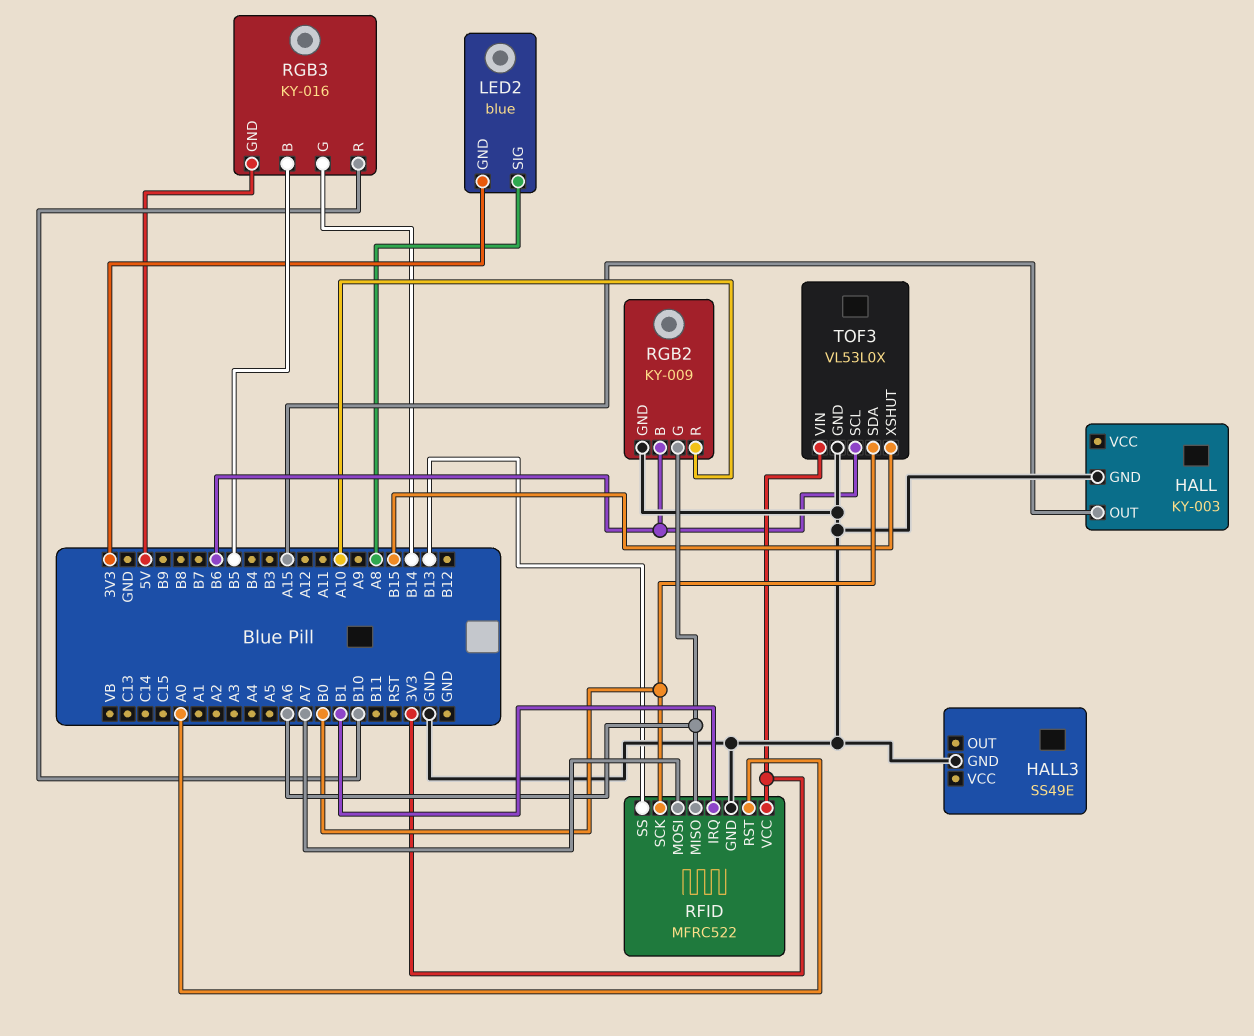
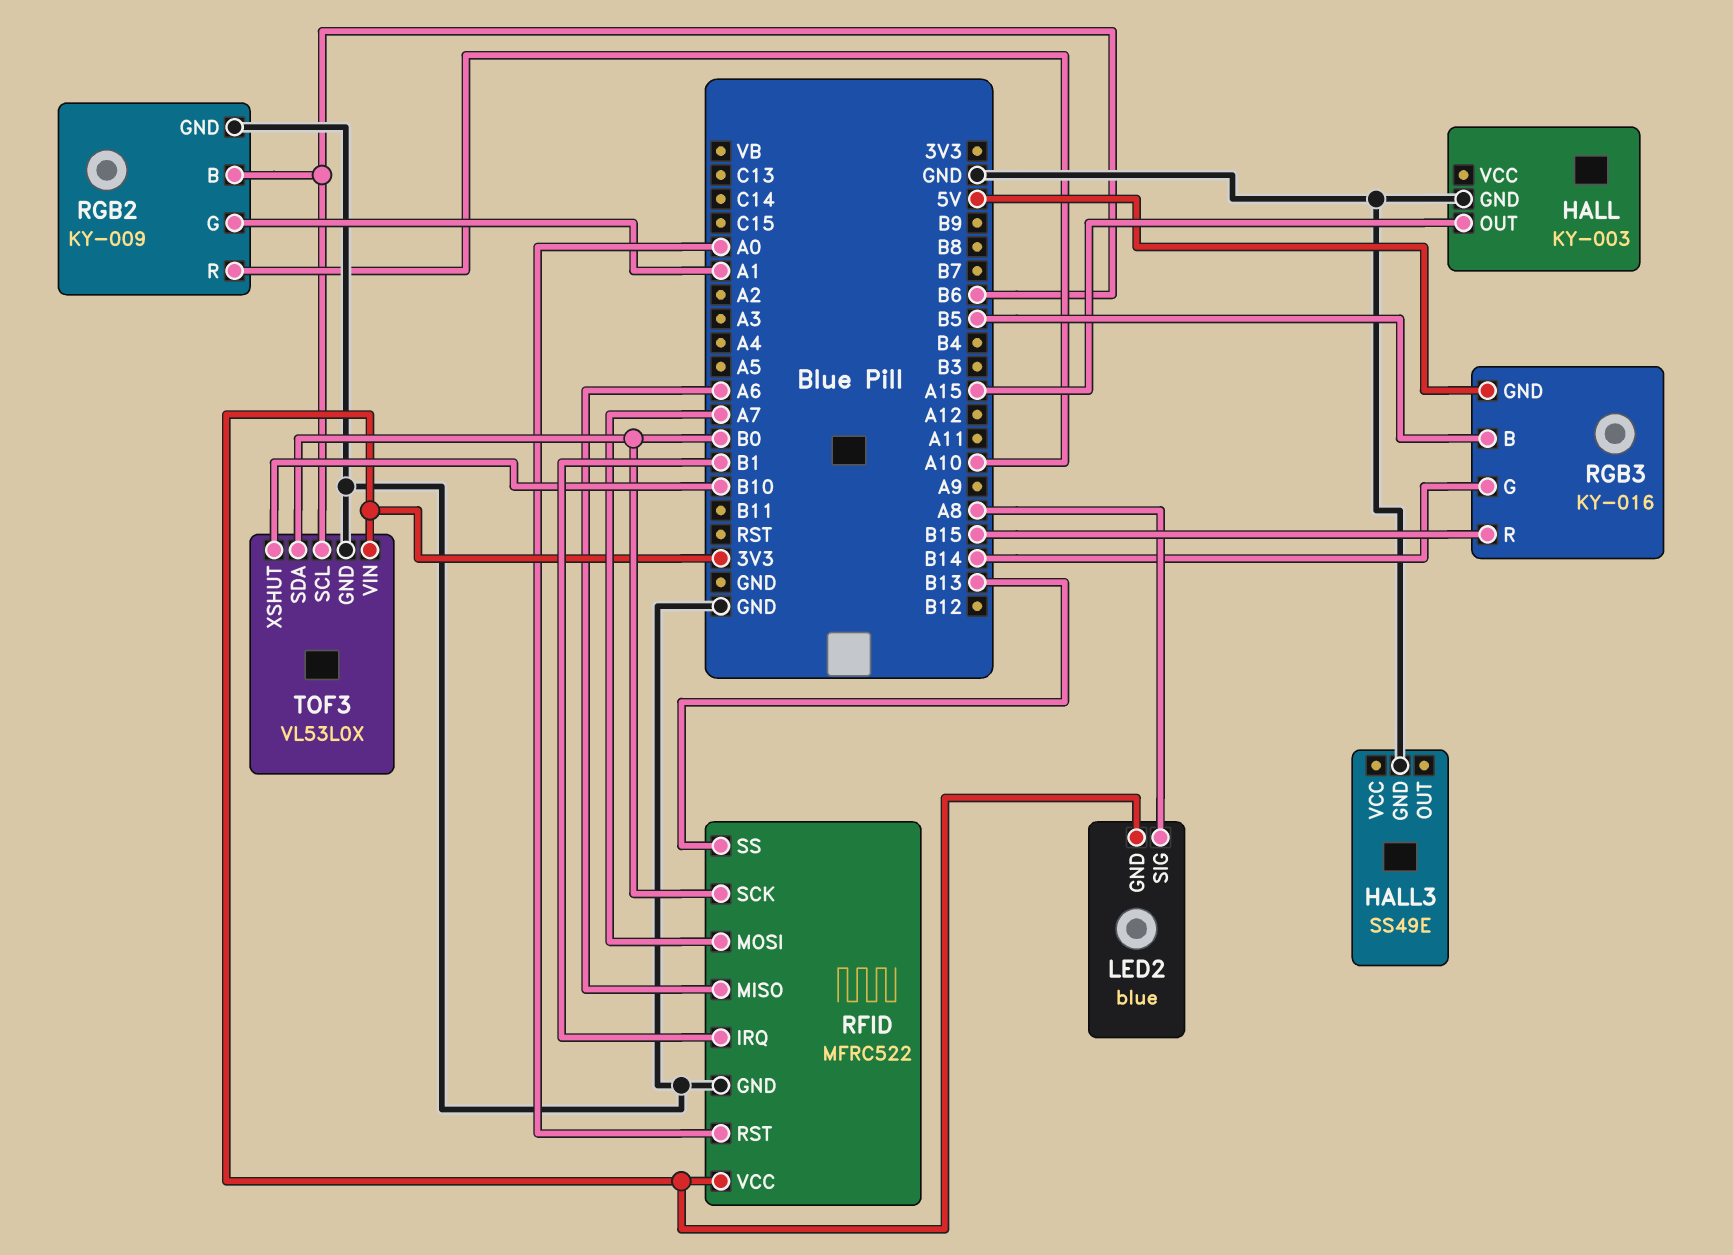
RGB2 pin G: A6 -> A1
RGB3 pin R: B10 -> B15
TOF3 pin XSHUT: B15 -> B10

